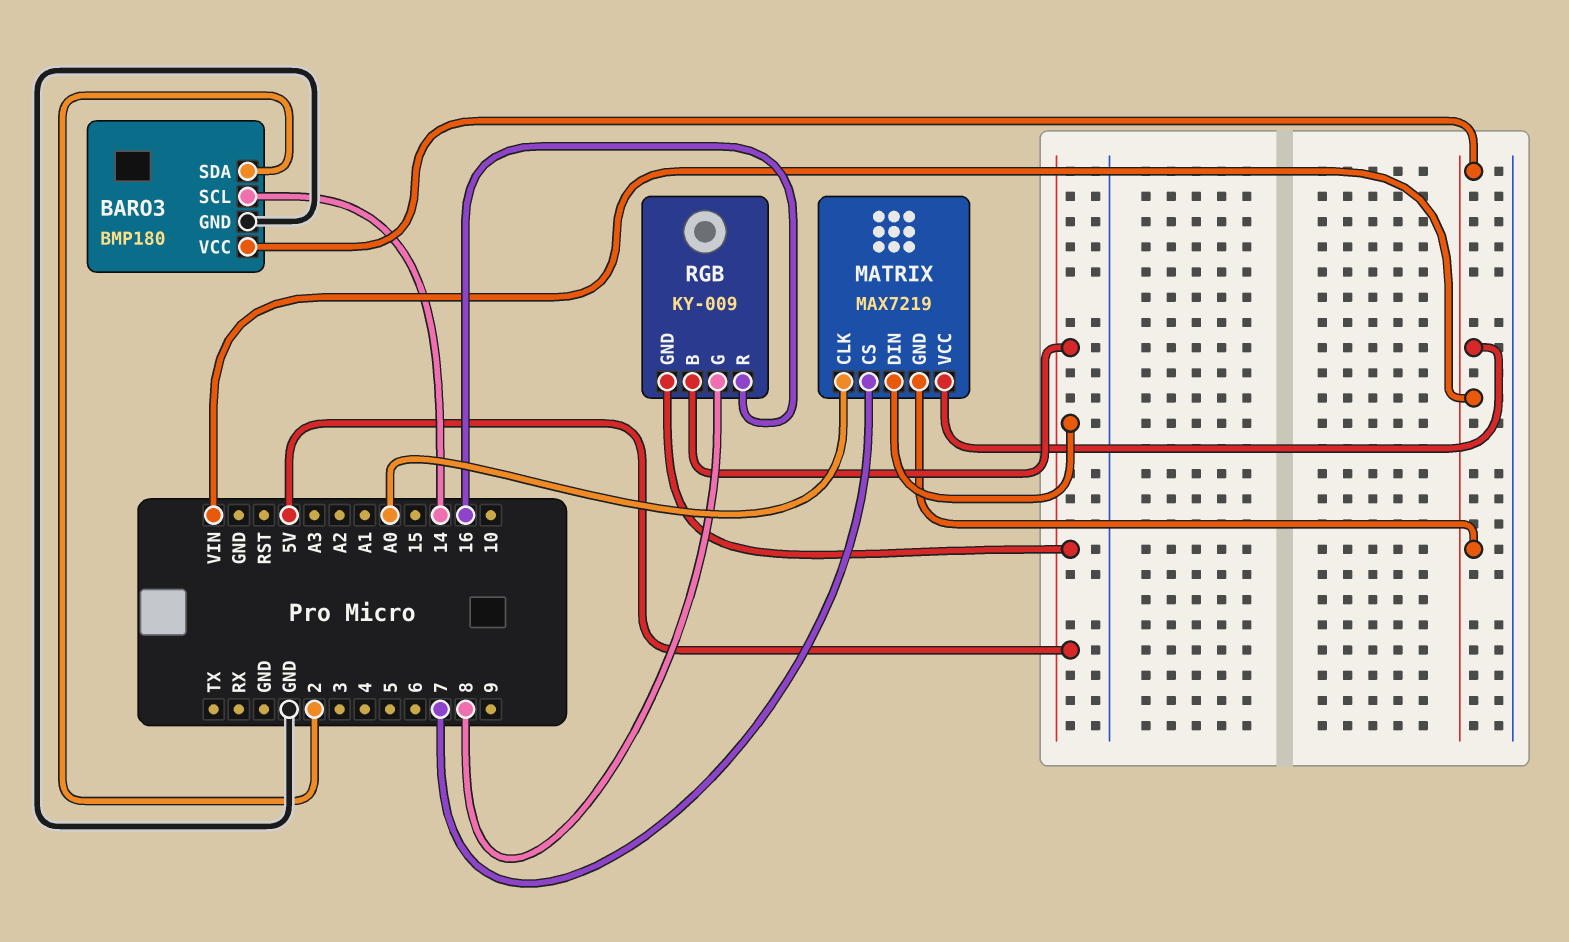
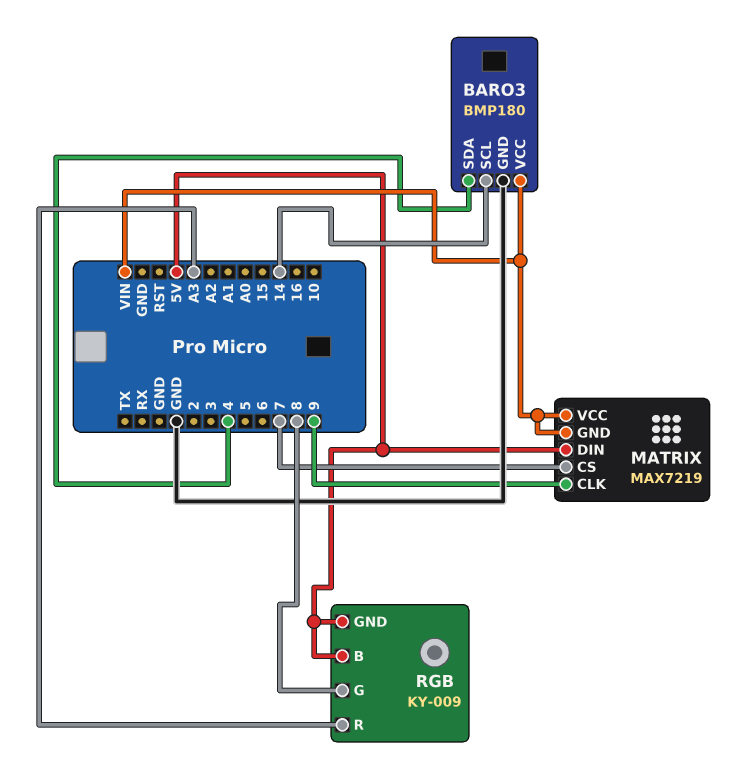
BARO3 pin SDA: 2 -> 4
MATRIX pin CLK: A0 -> 9
RGB pin R: 16 -> A3

